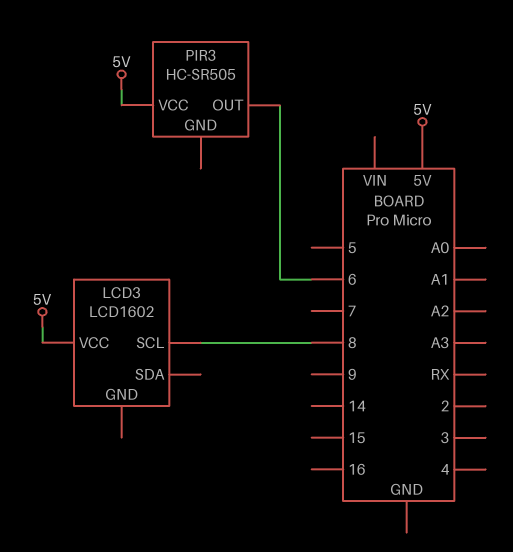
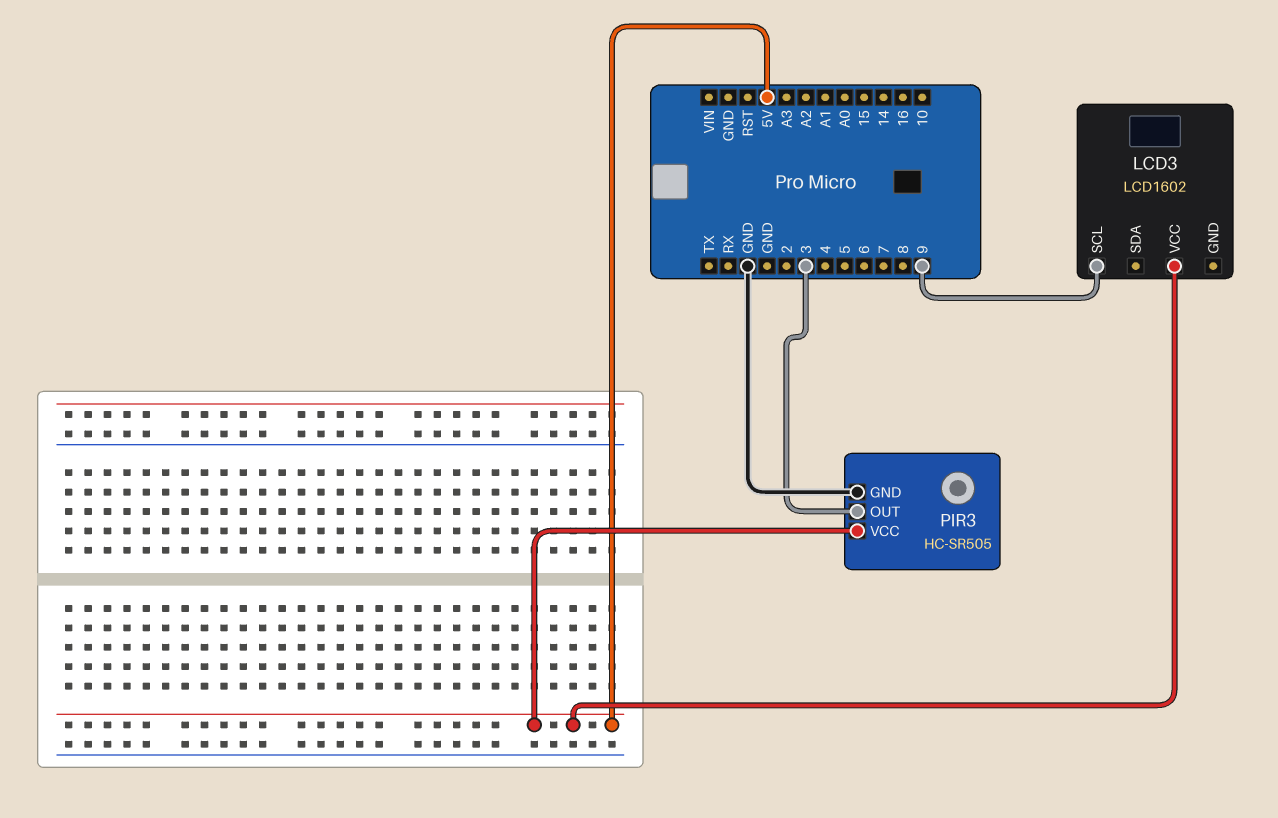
LCD3 pin SCL: 8 -> 9
PIR3 pin GND: none -> GND
PIR3 pin OUT: 6 -> 3

